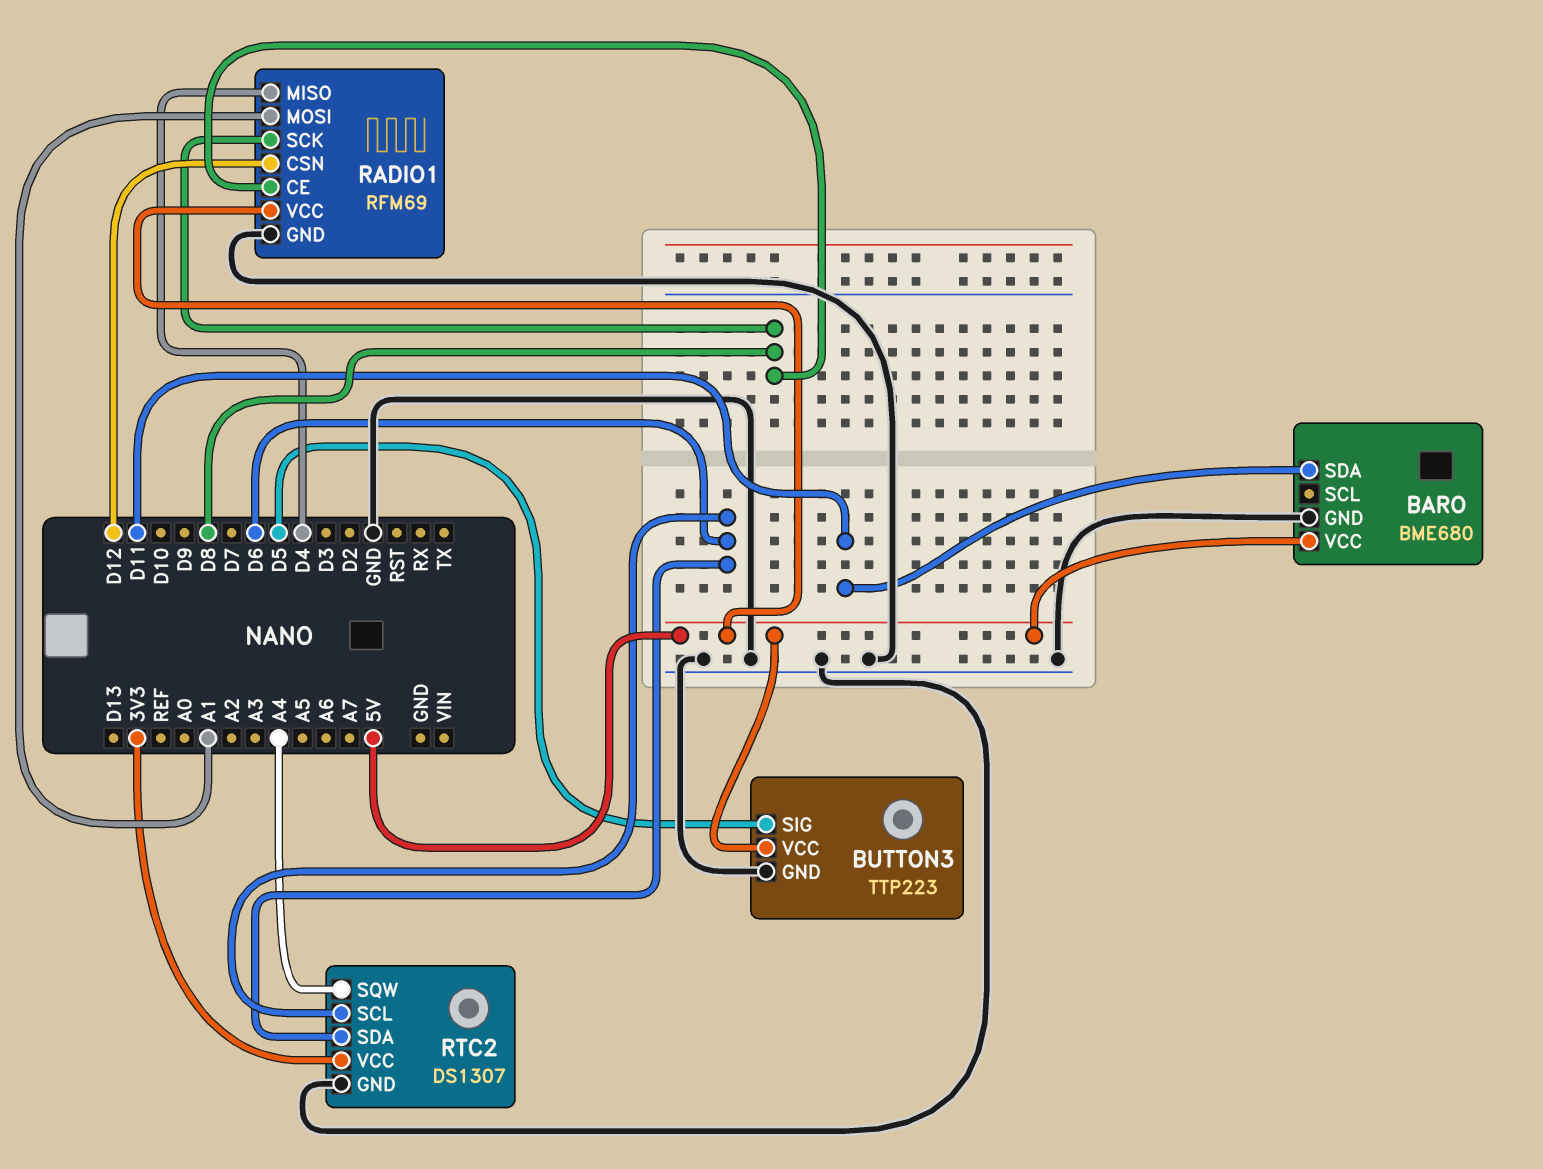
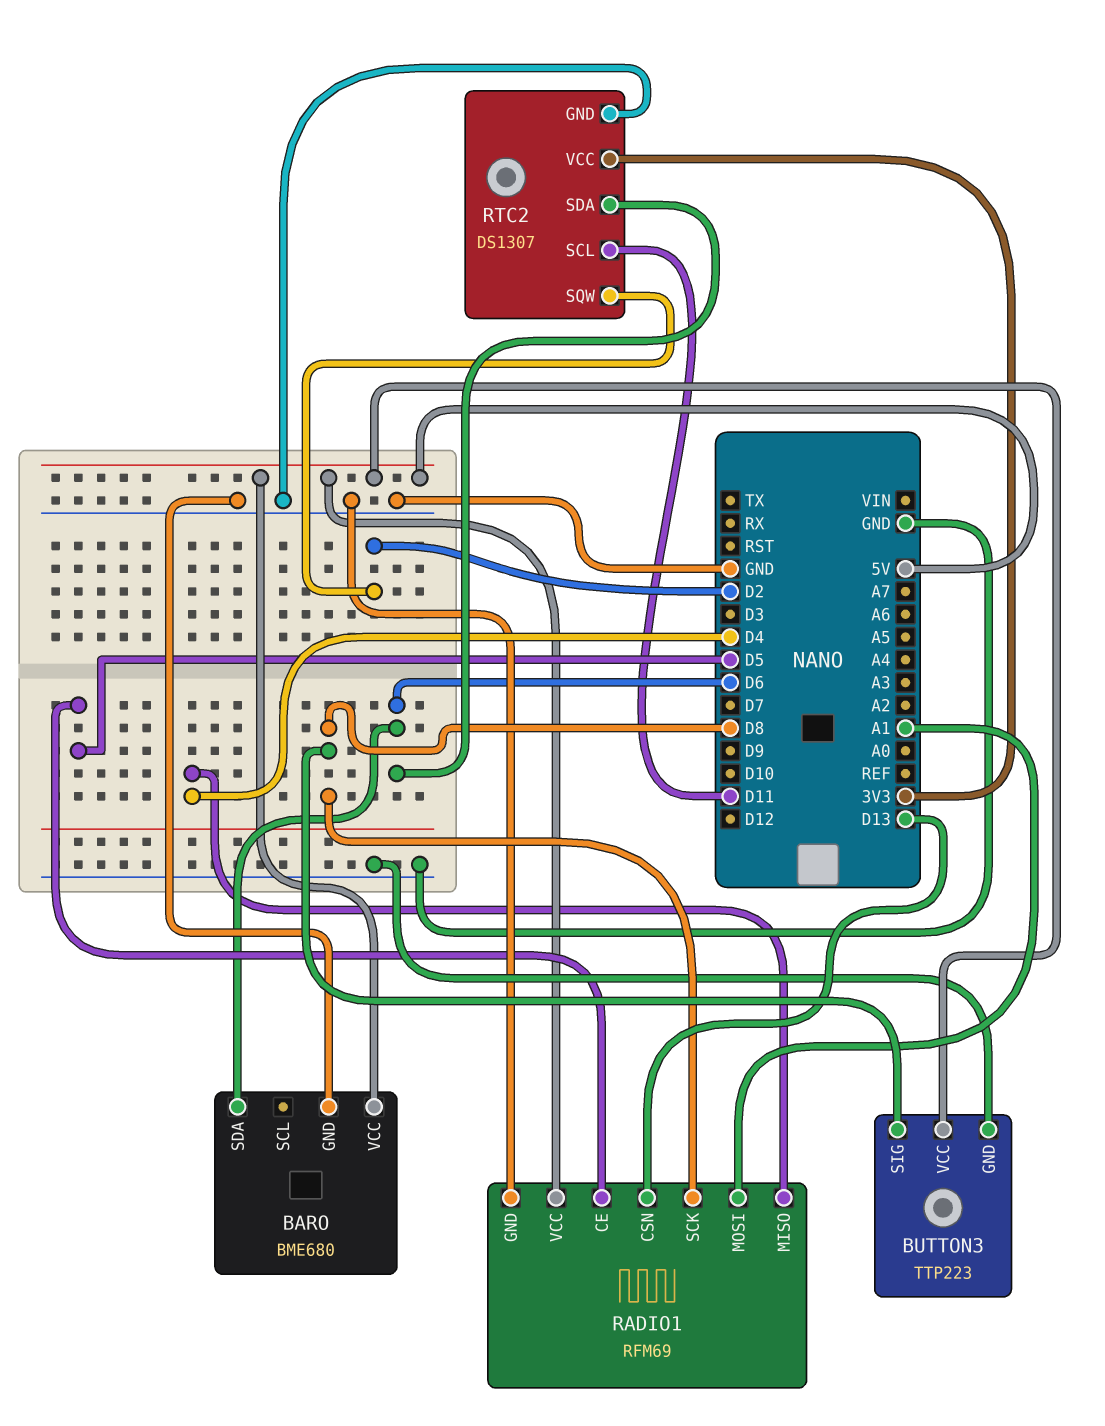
BARO pin SDA: D11 -> D6
BUTTON3 pin SIG: D5 -> D8
RADIO1 pin CE: D8 -> D5
RADIO1 pin CSN: D12 -> D13
RTC2 pin SCL: D6 -> D11
RTC2 pin SQW: A4 -> D2

